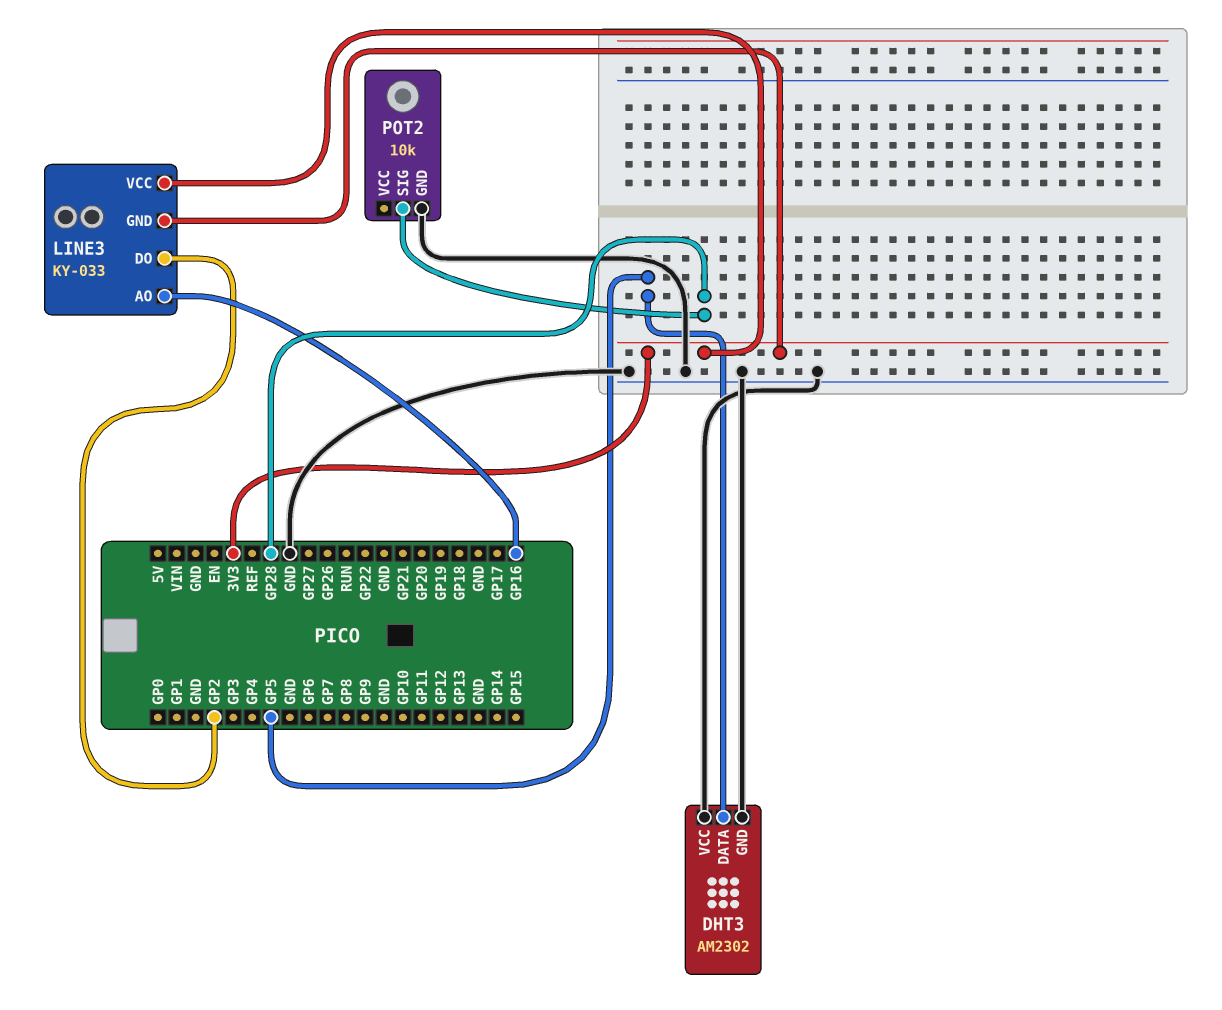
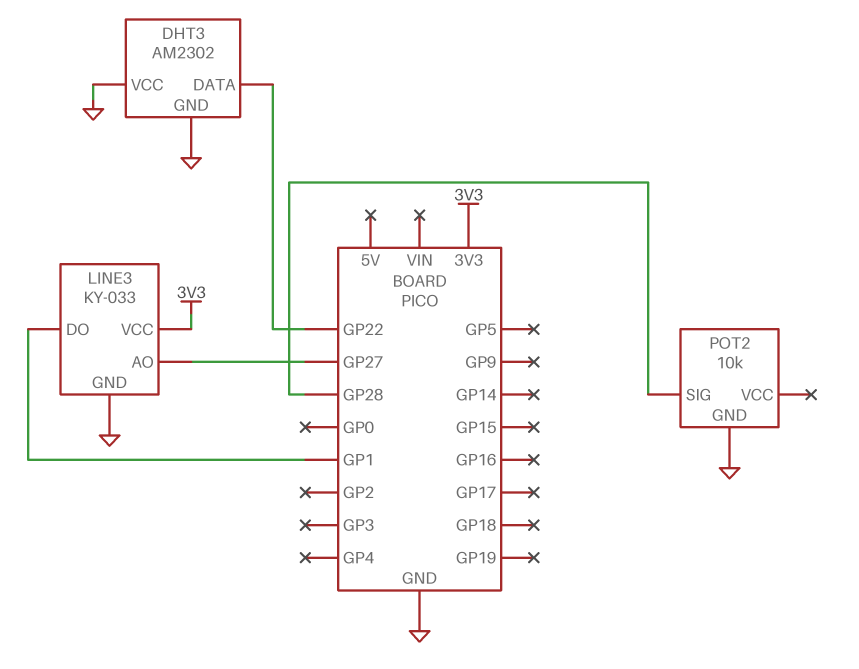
DHT3 pin DATA: GP5 -> GP22
LINE3 pin AO: GP16 -> GP27
LINE3 pin DO: GP2 -> GP1
LINE3 pin GND: 3V3 -> GND

